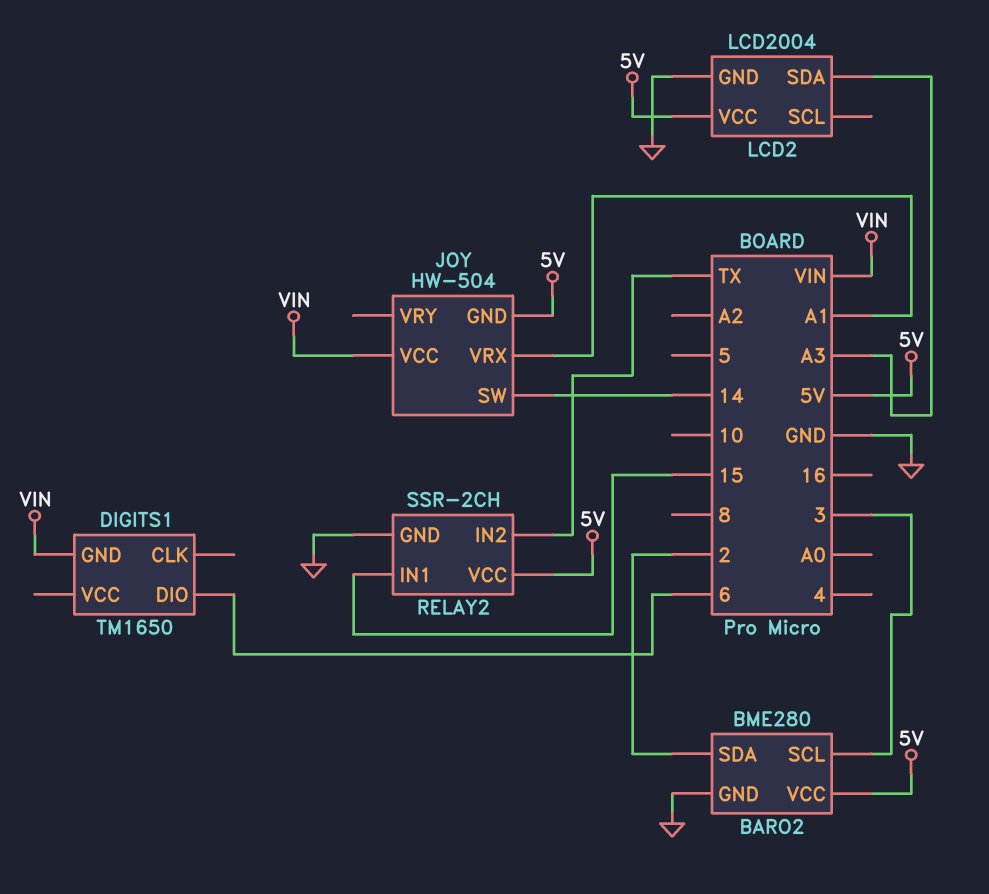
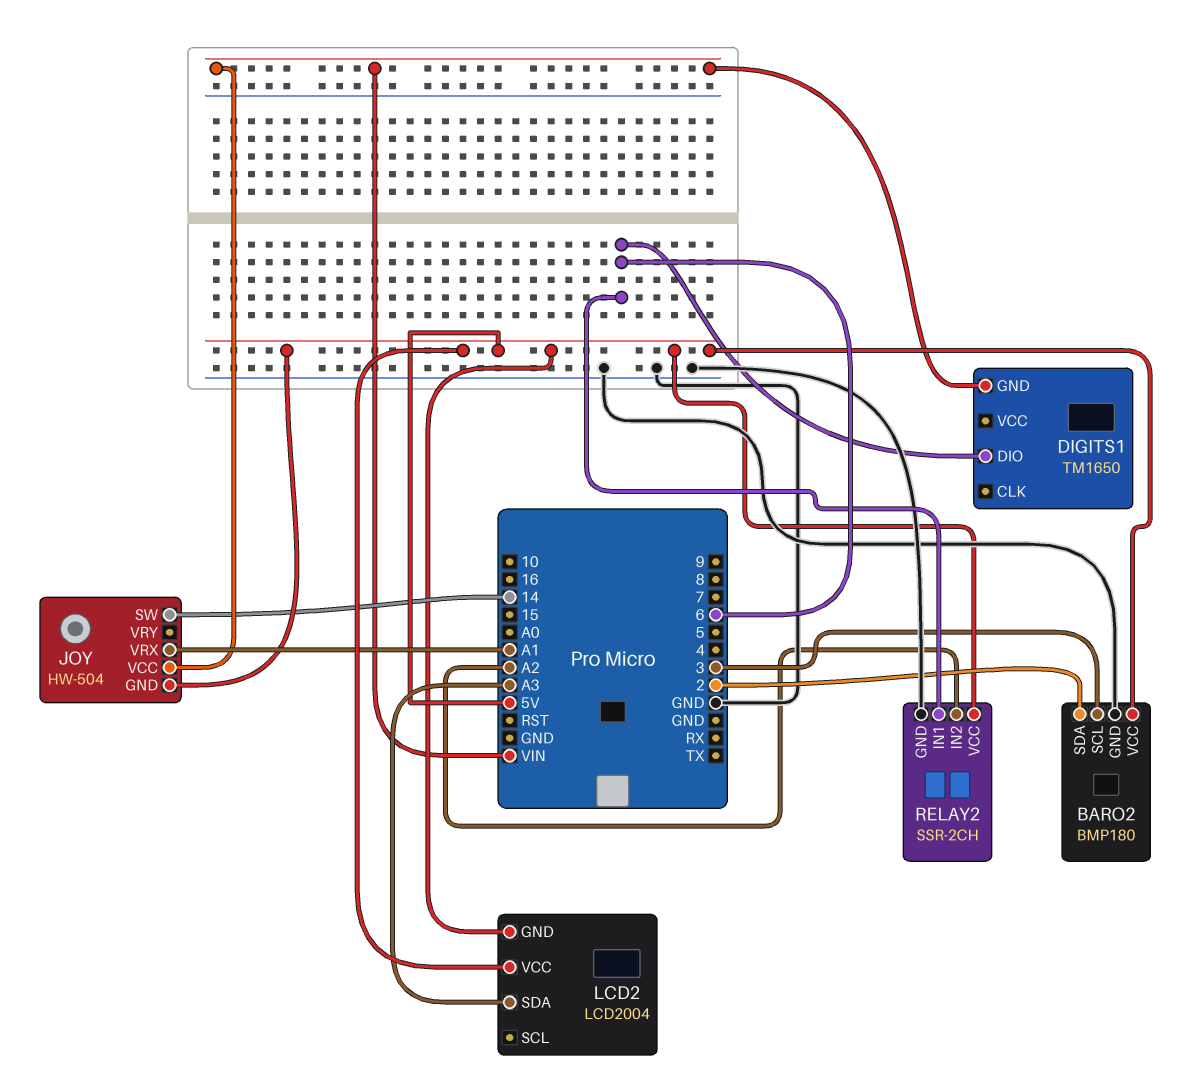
BARO2: BME280 -> BMP180
LCD2 pin GND: GND -> 5V
RELAY2 pin IN1: 15 -> 6
RELAY2 pin IN2: TX -> A2

